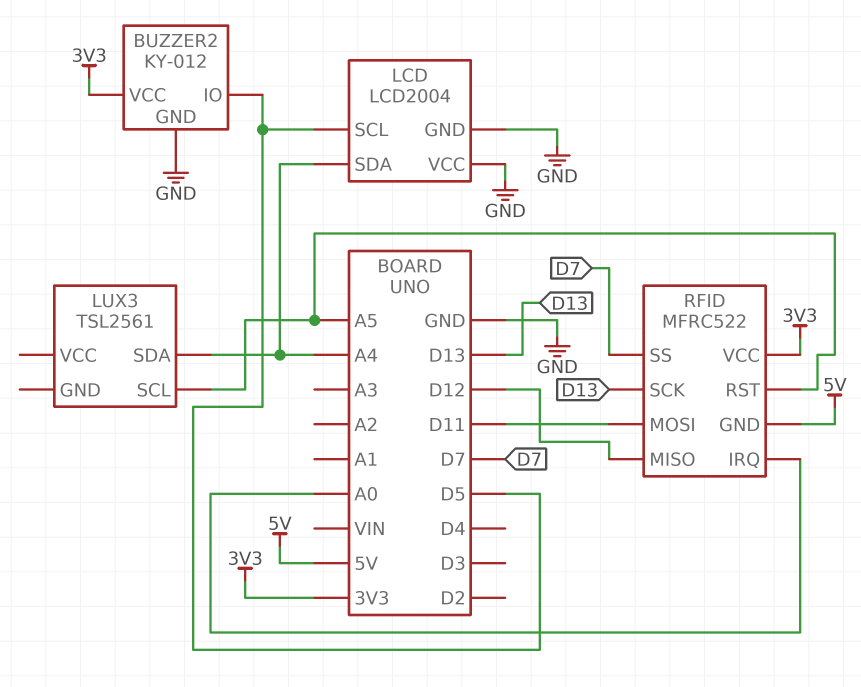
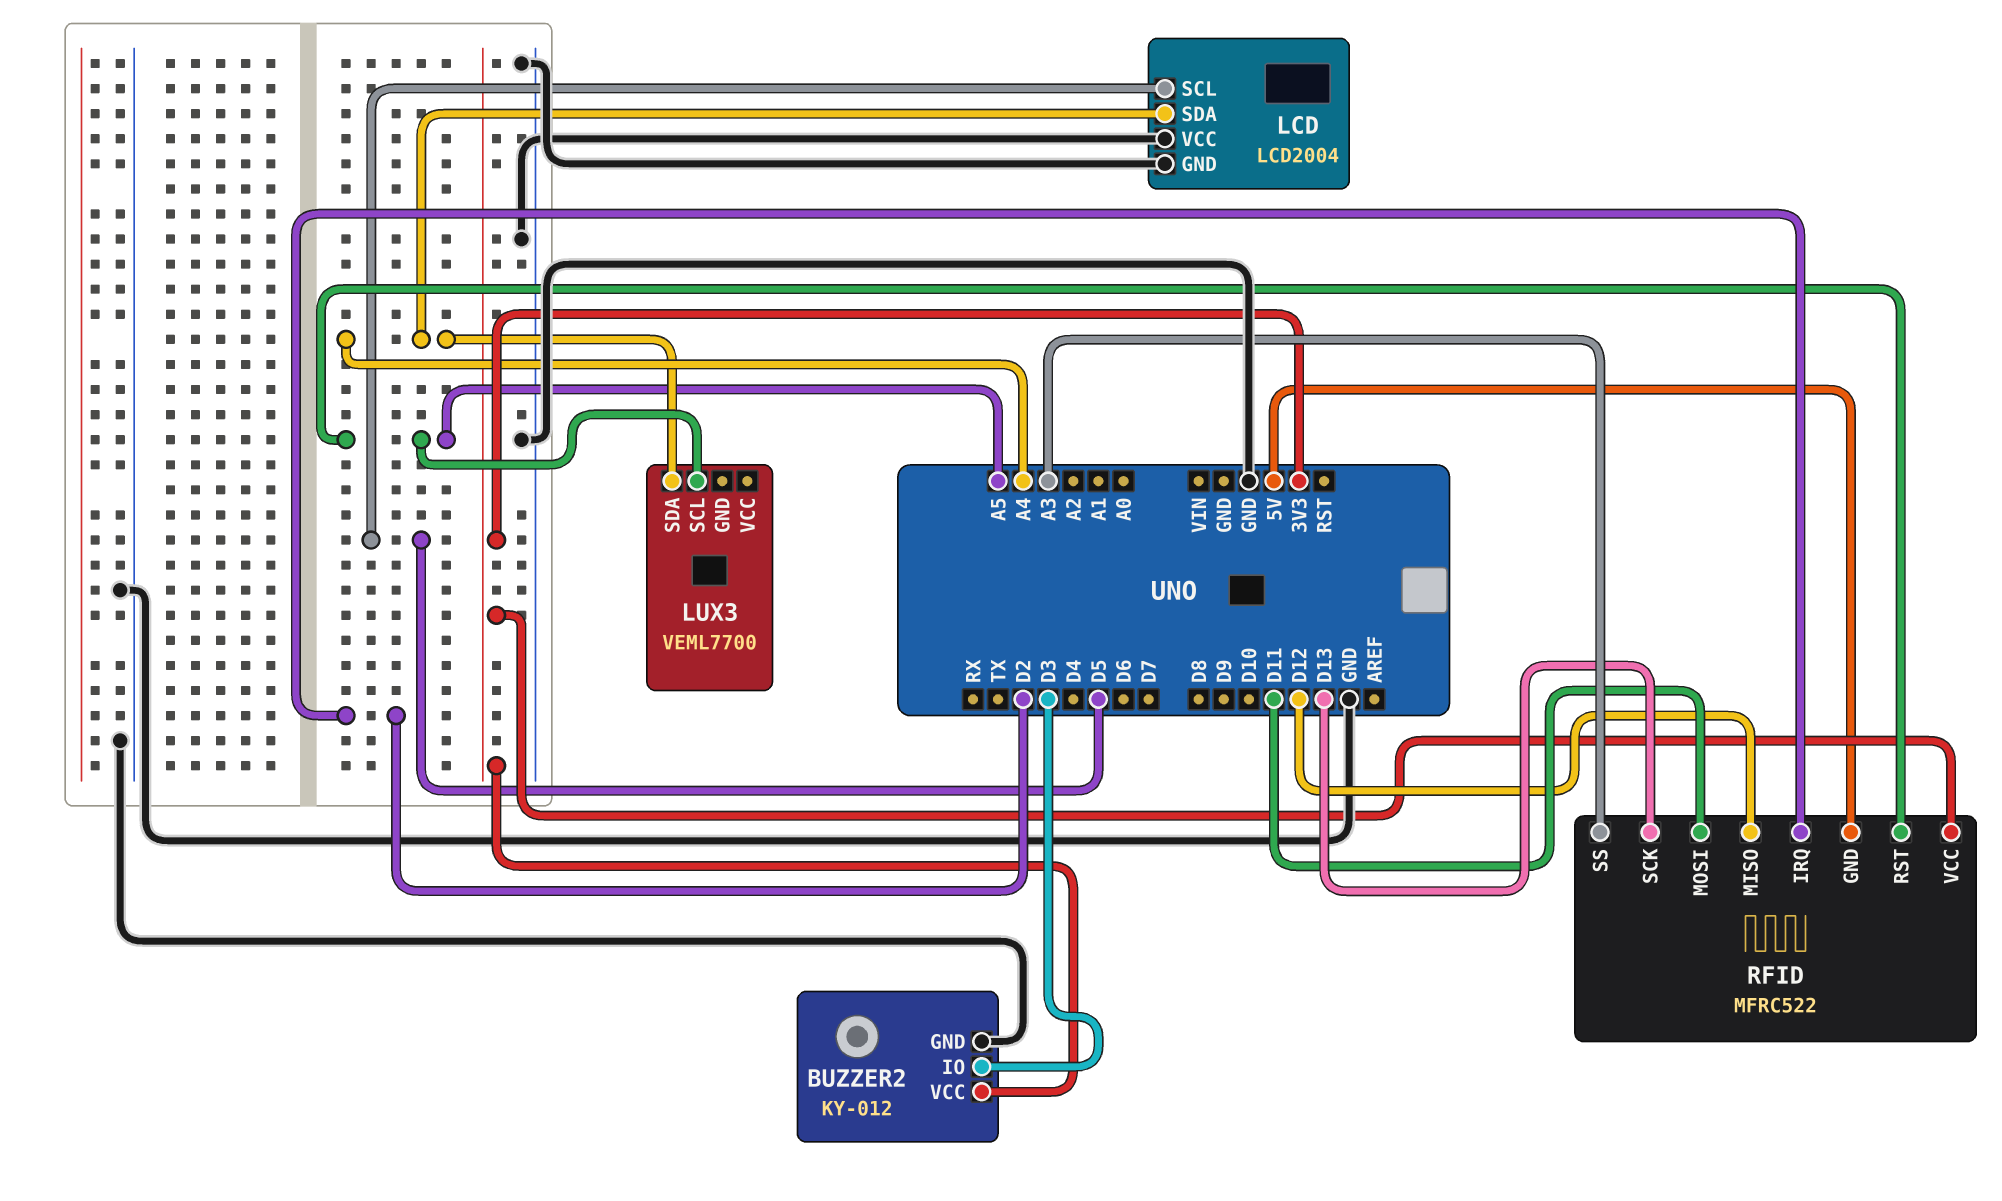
BUZZER2 pin IO: D5 -> D3
LUX3: TSL2561 -> VEML7700
RFID pin IRQ: A0 -> D2
RFID pin SS: D7 -> A3

